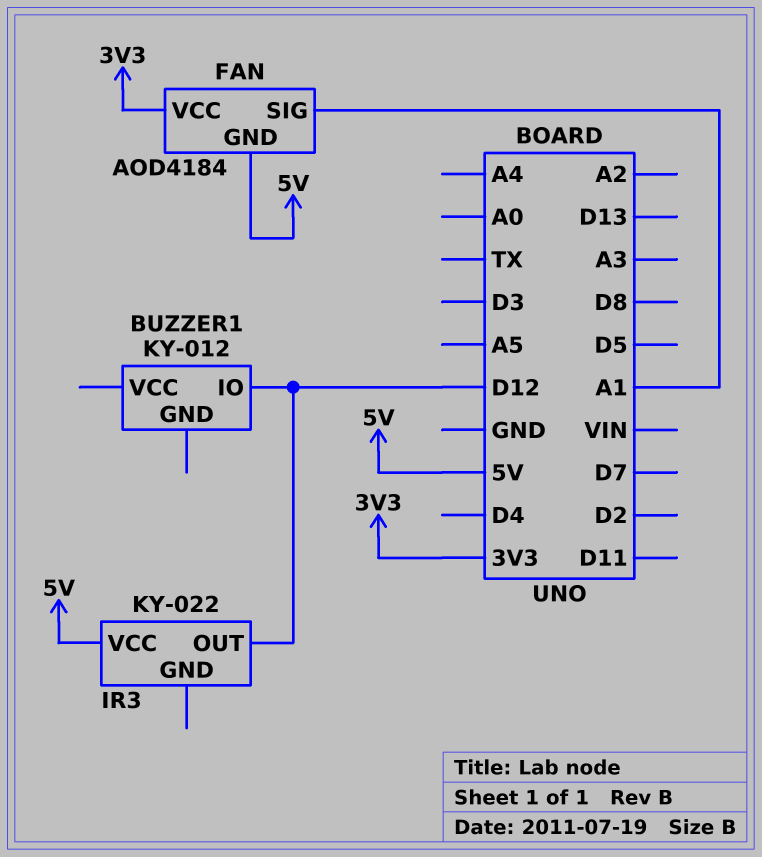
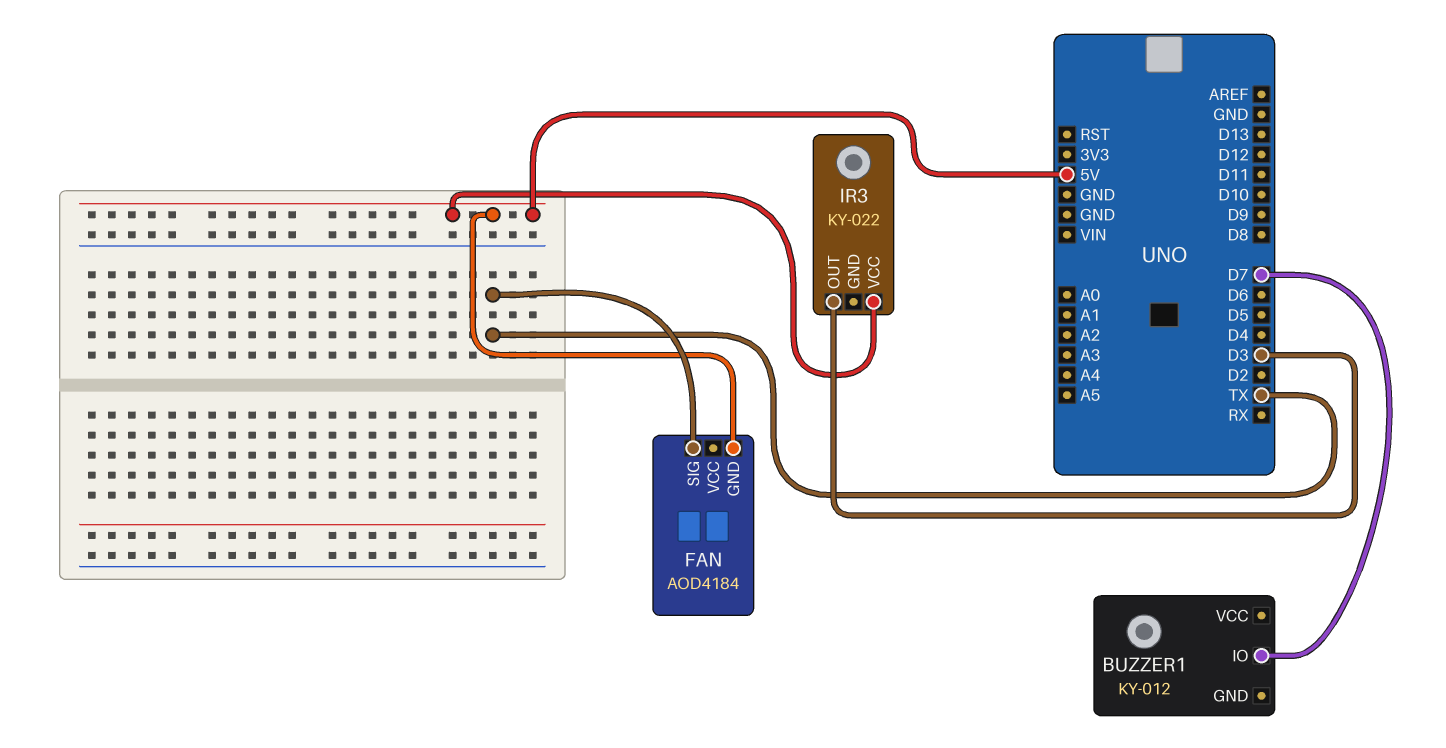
BUZZER1 pin IO: D12 -> D7
FAN pin SIG: A1 -> TX
FAN pin VCC: 3V3 -> none
IR3 pin OUT: D12 -> D3

